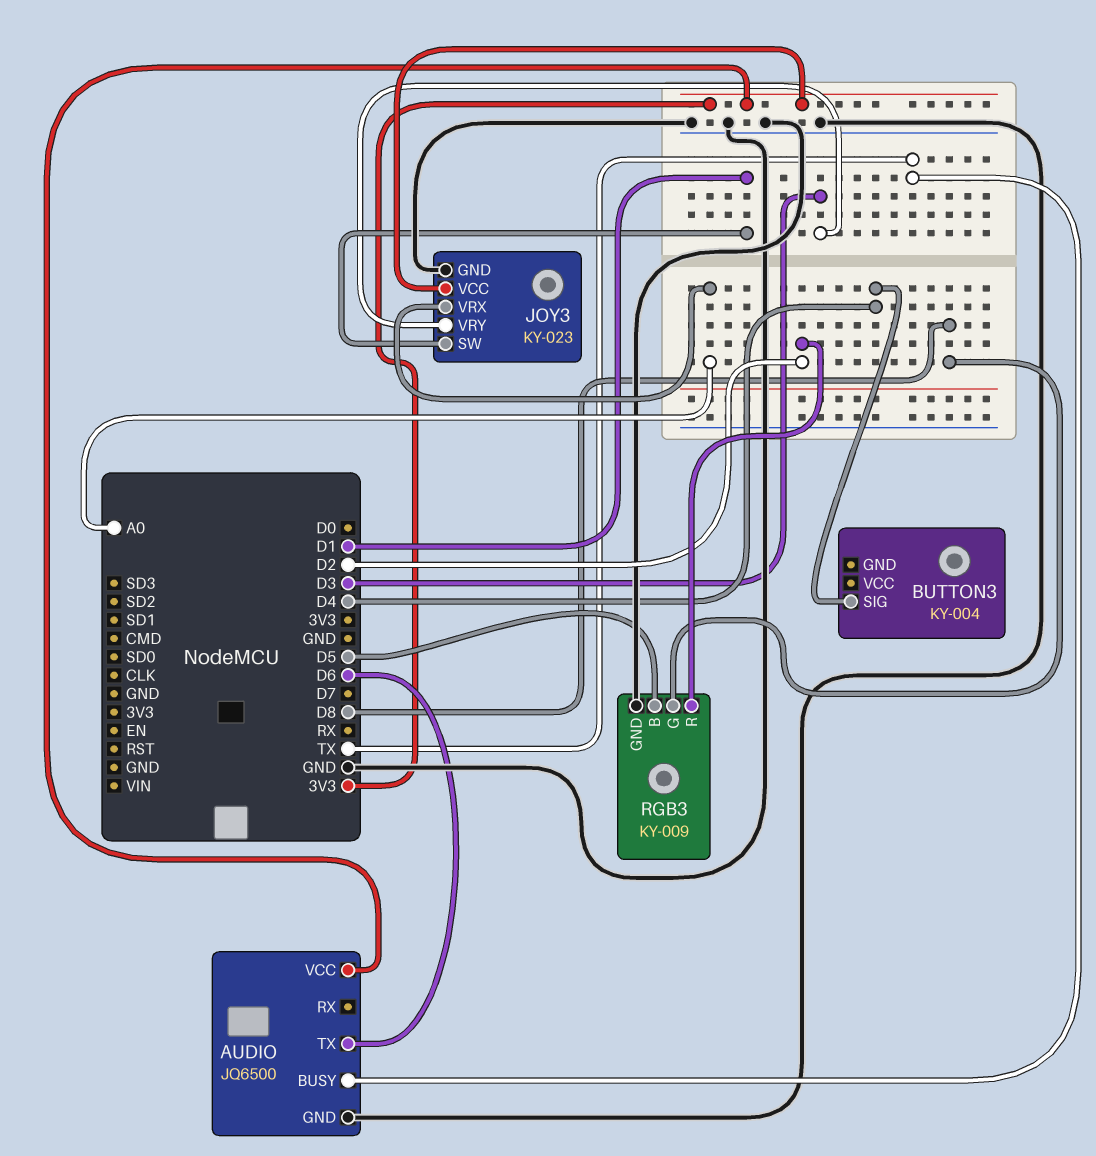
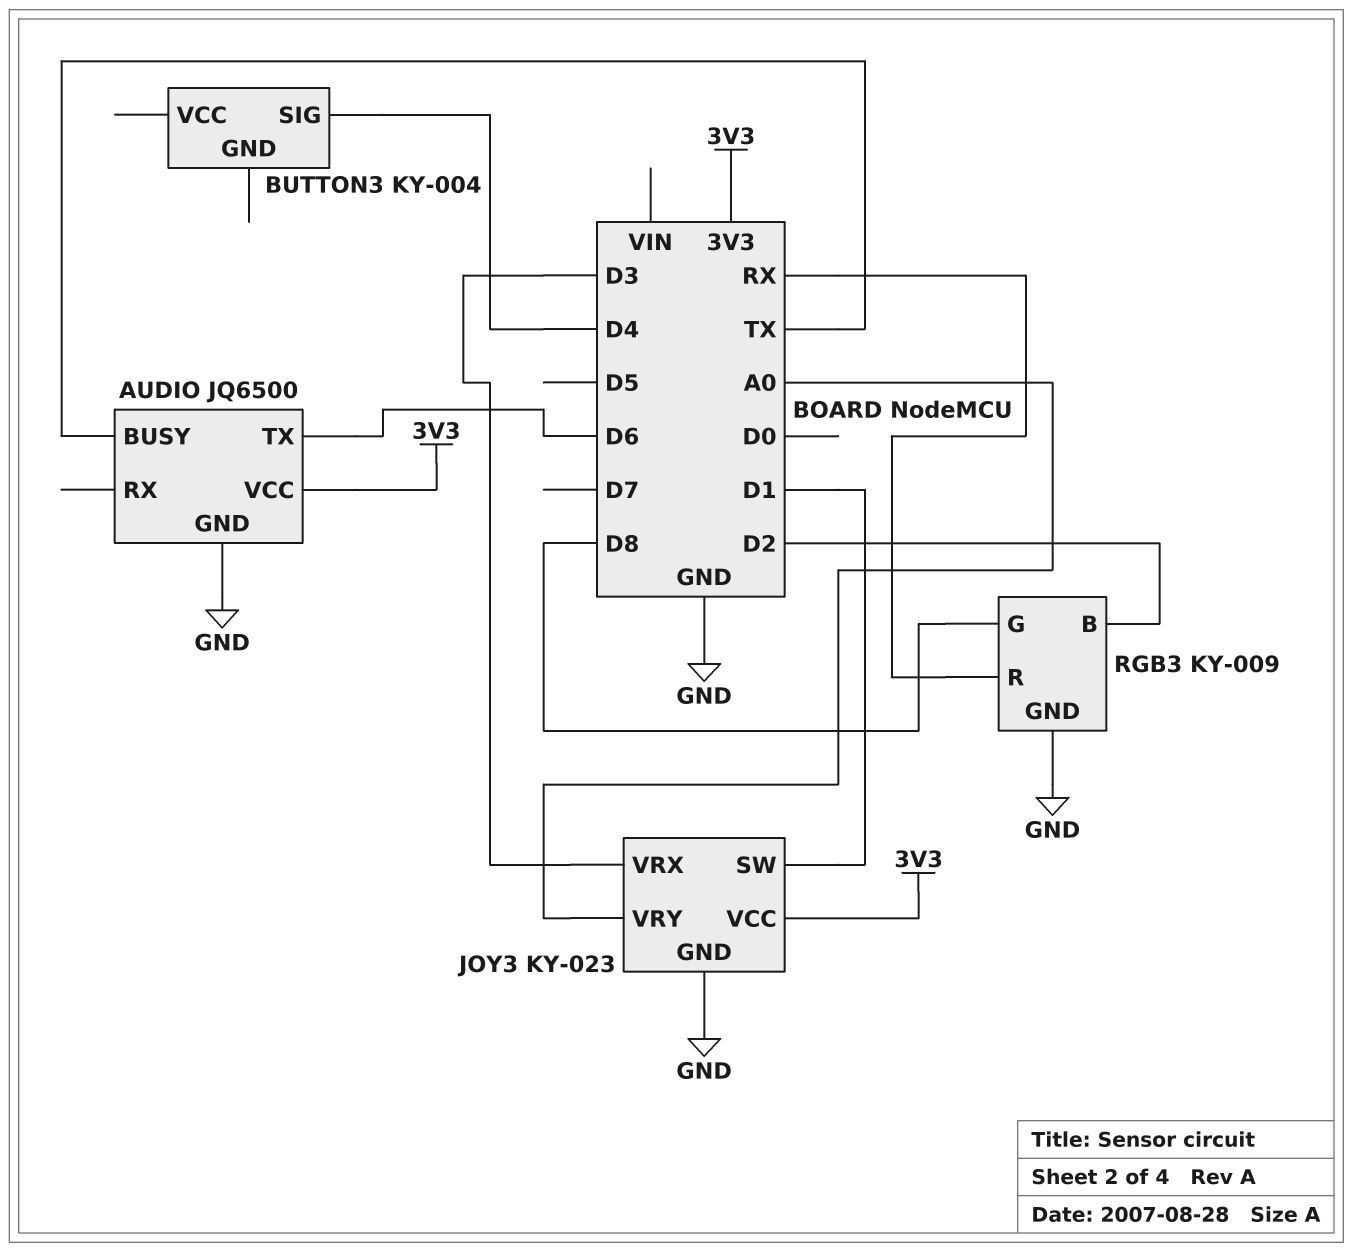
JOY3 pin VRX: A0 -> D3
JOY3 pin VRY: D3 -> A0
RGB3 pin B: D5 -> D2
RGB3 pin R: D2 -> RX

